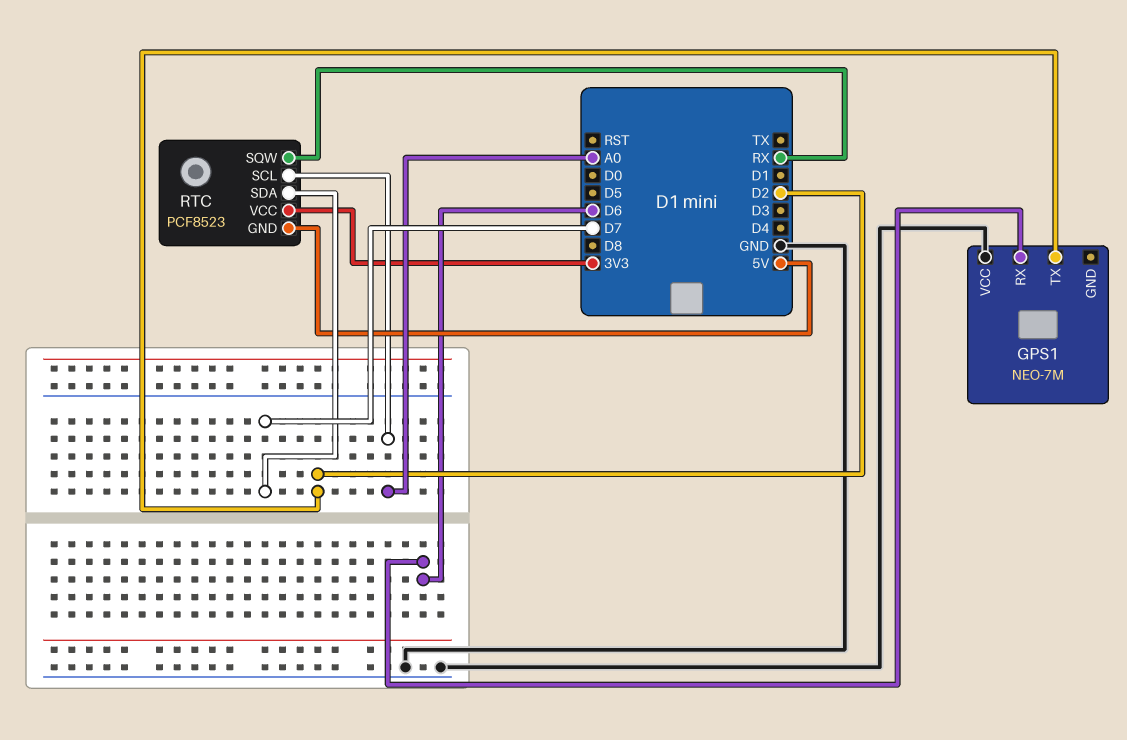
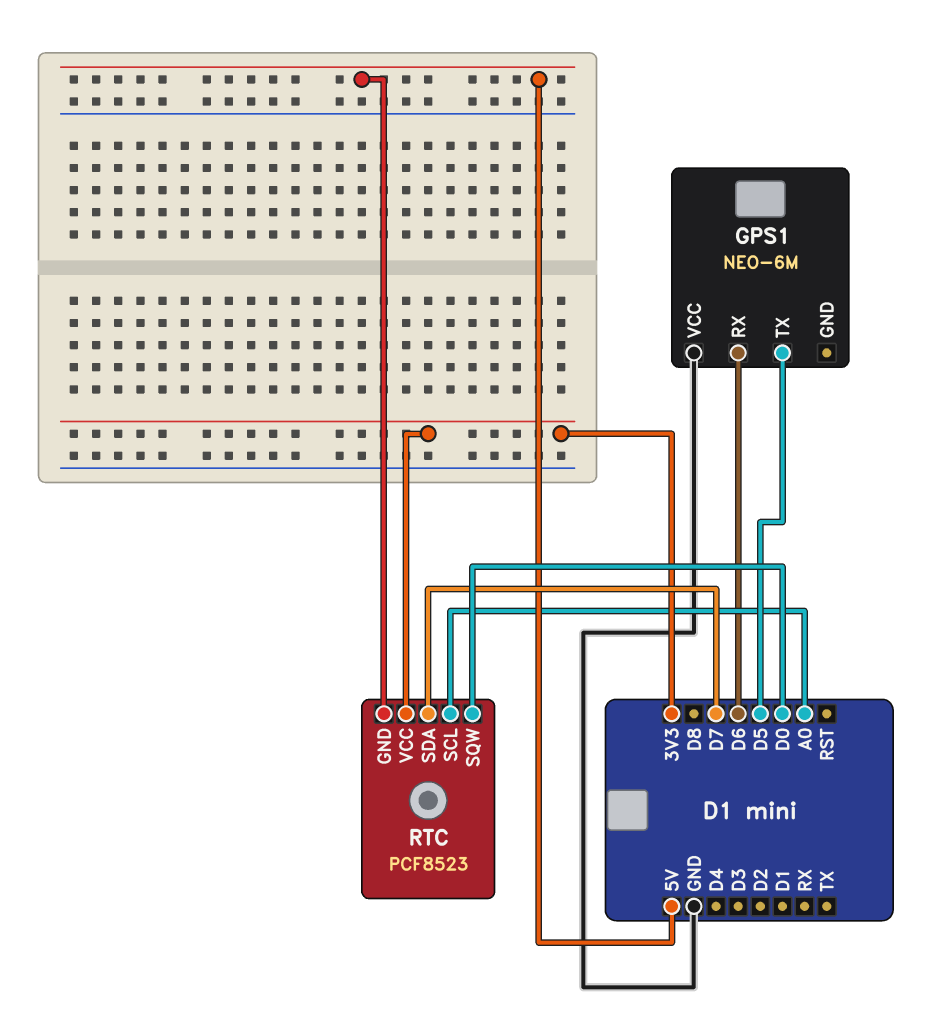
GPS1: NEO-7M -> NEO-6M
GPS1 pin TX: D2 -> D5
RTC pin SQW: RX -> D0

